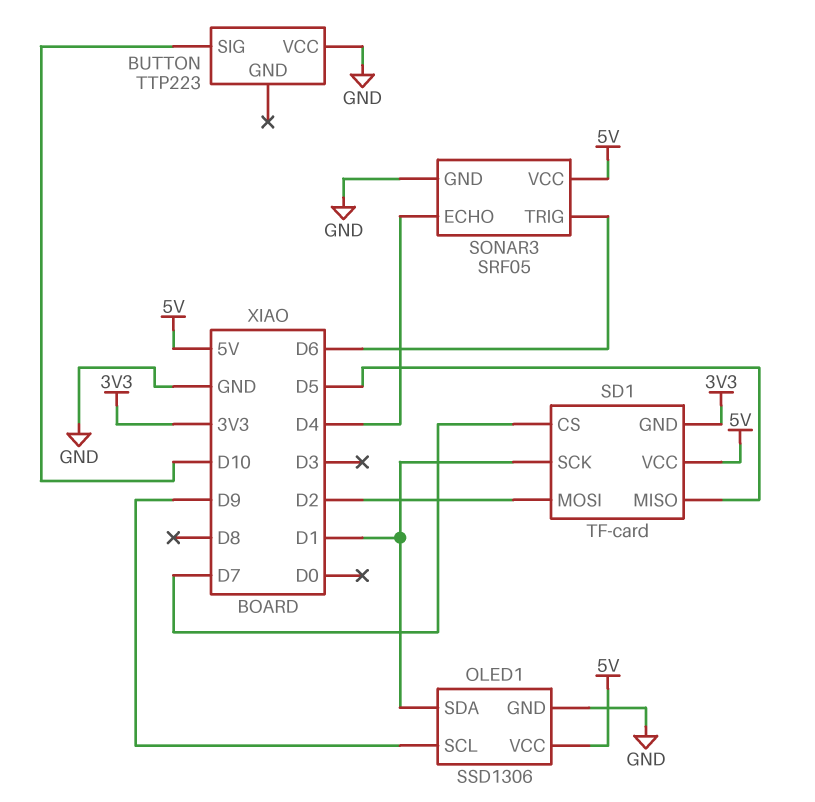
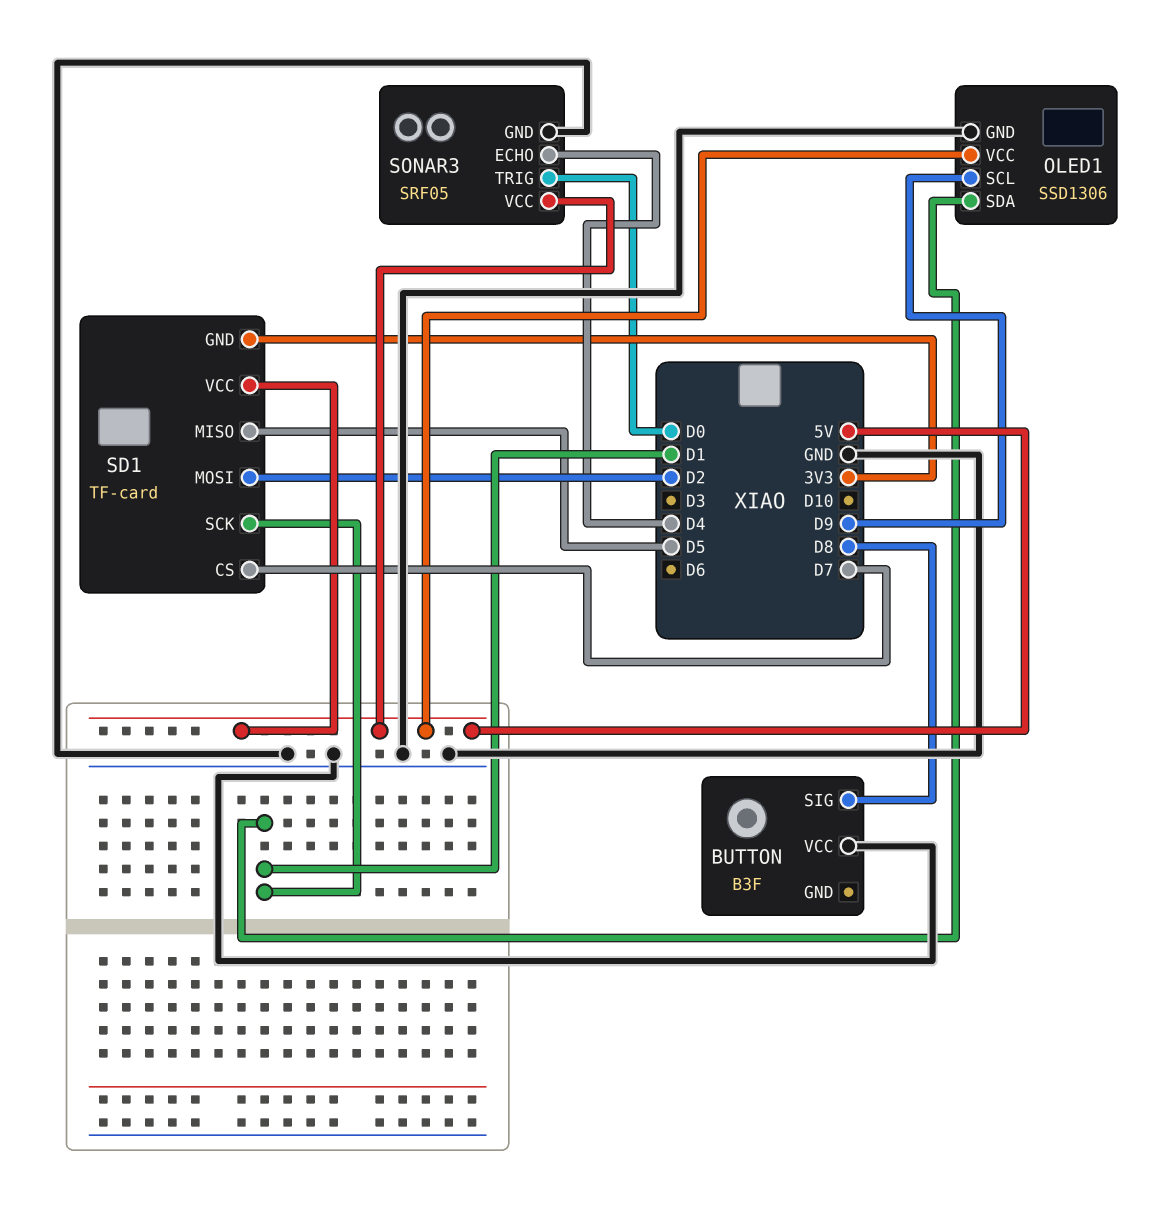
BUTTON: TTP223 -> B3F
BUTTON pin SIG: D10 -> D8
SONAR3 pin TRIG: D6 -> D0

